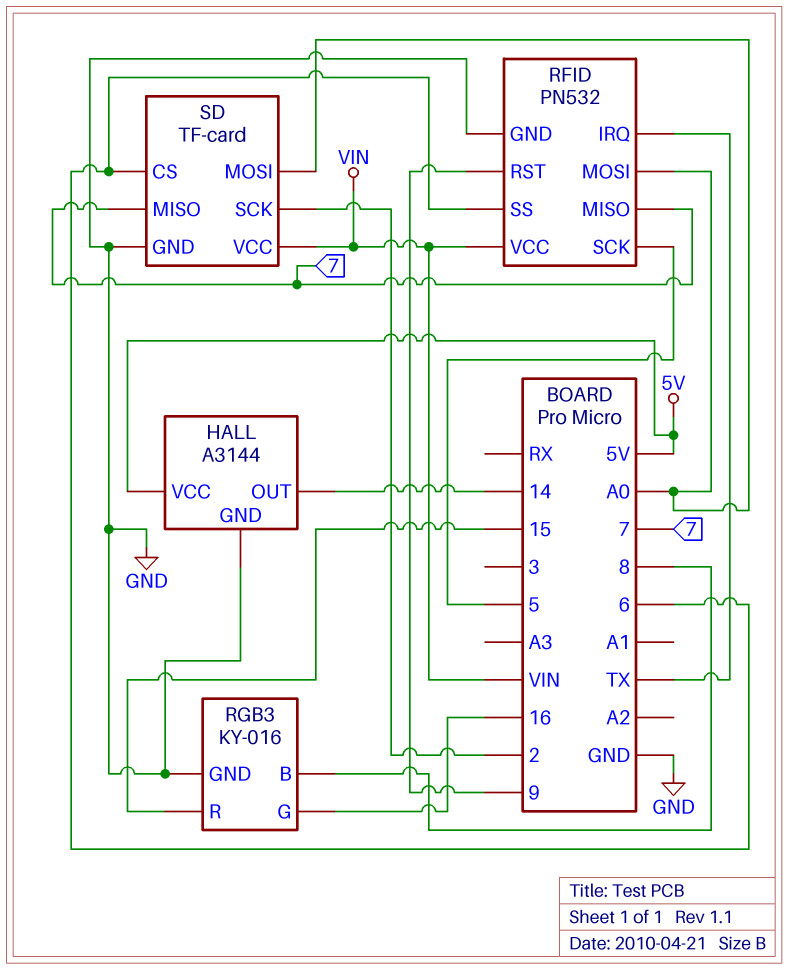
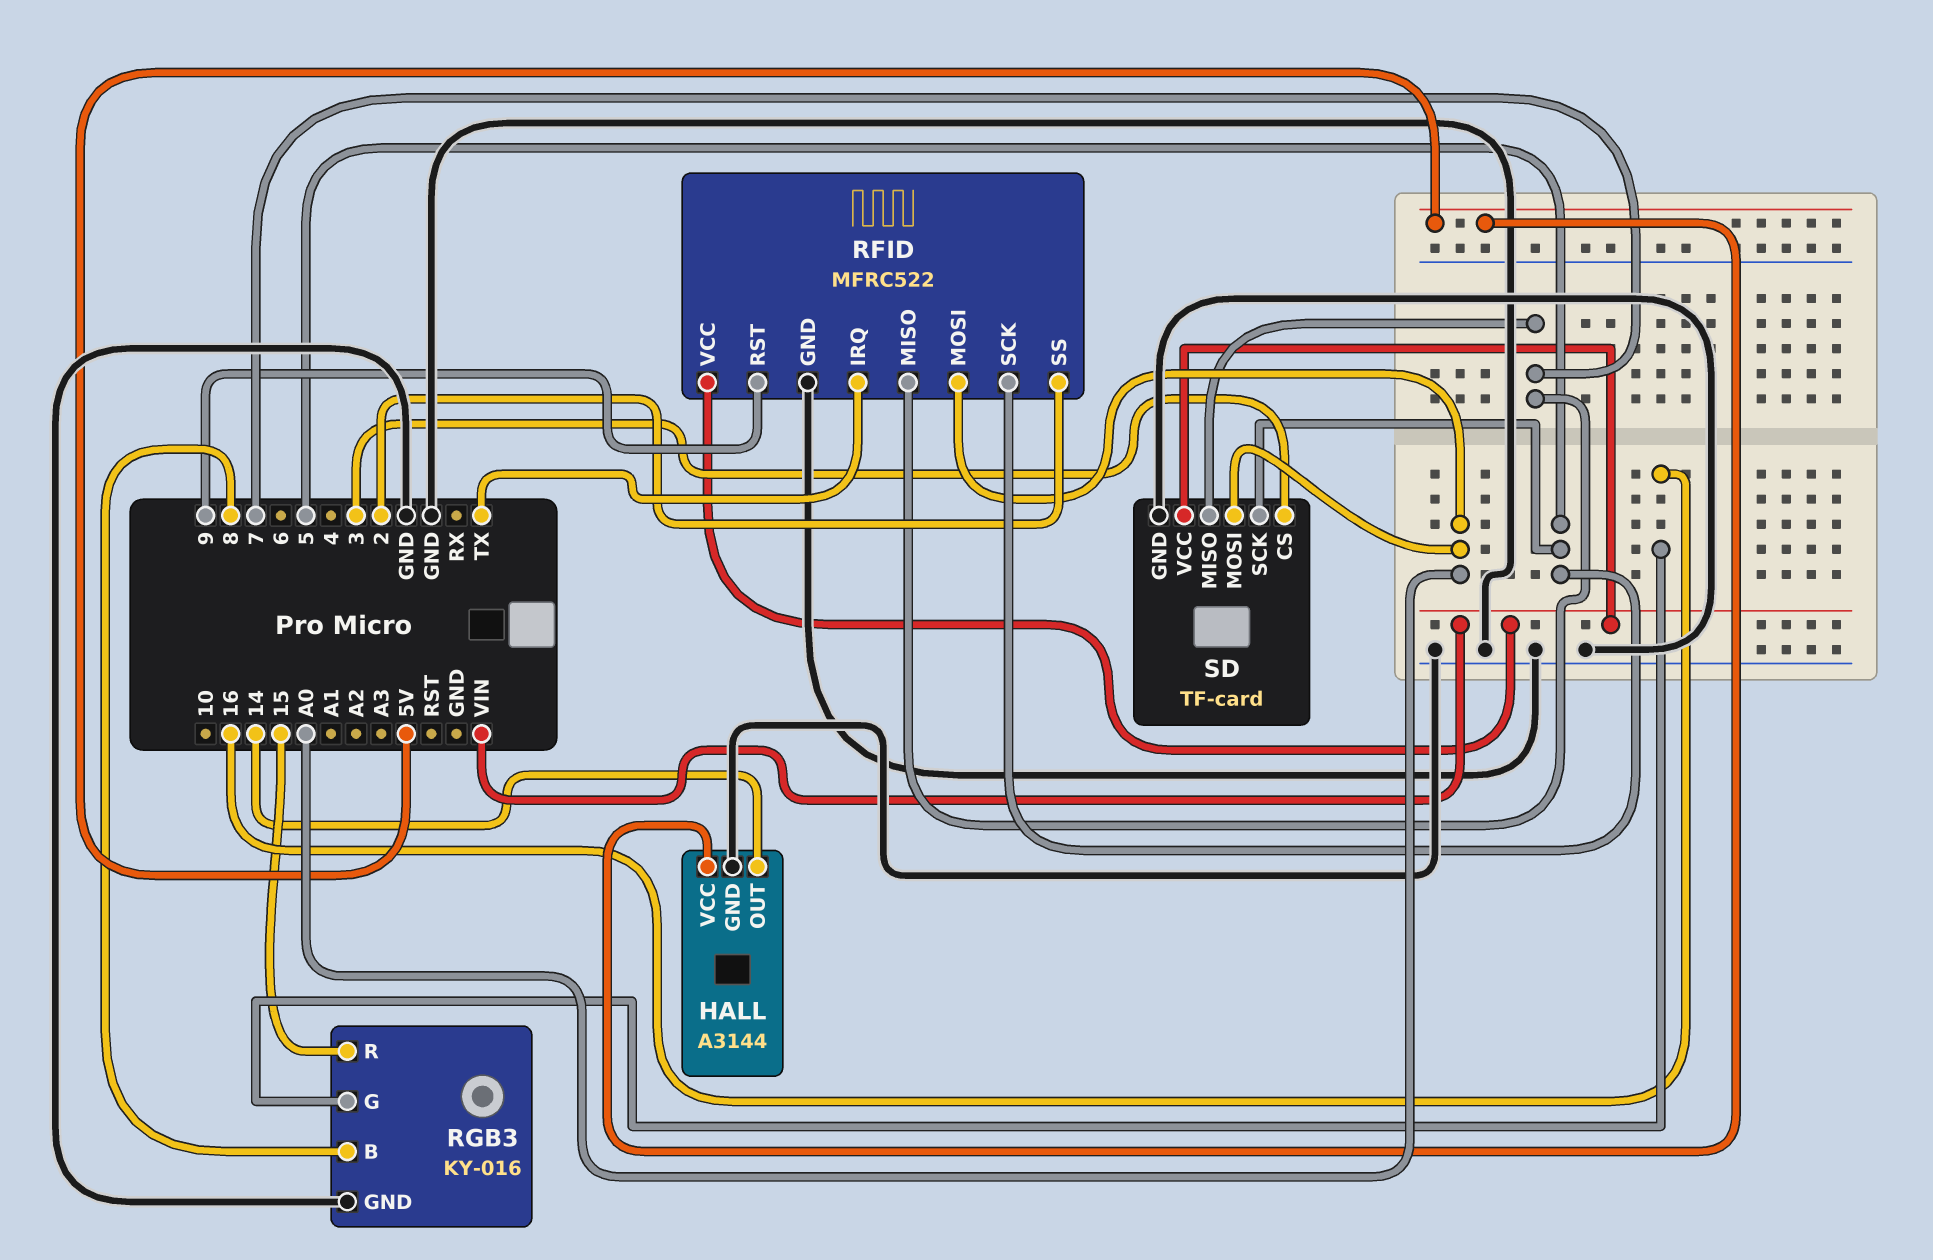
RFID: PN532 -> MFRC522
RFID pin SS: 6 -> 2
SD pin CS: 6 -> 3
SD pin SCK: 2 -> 5

